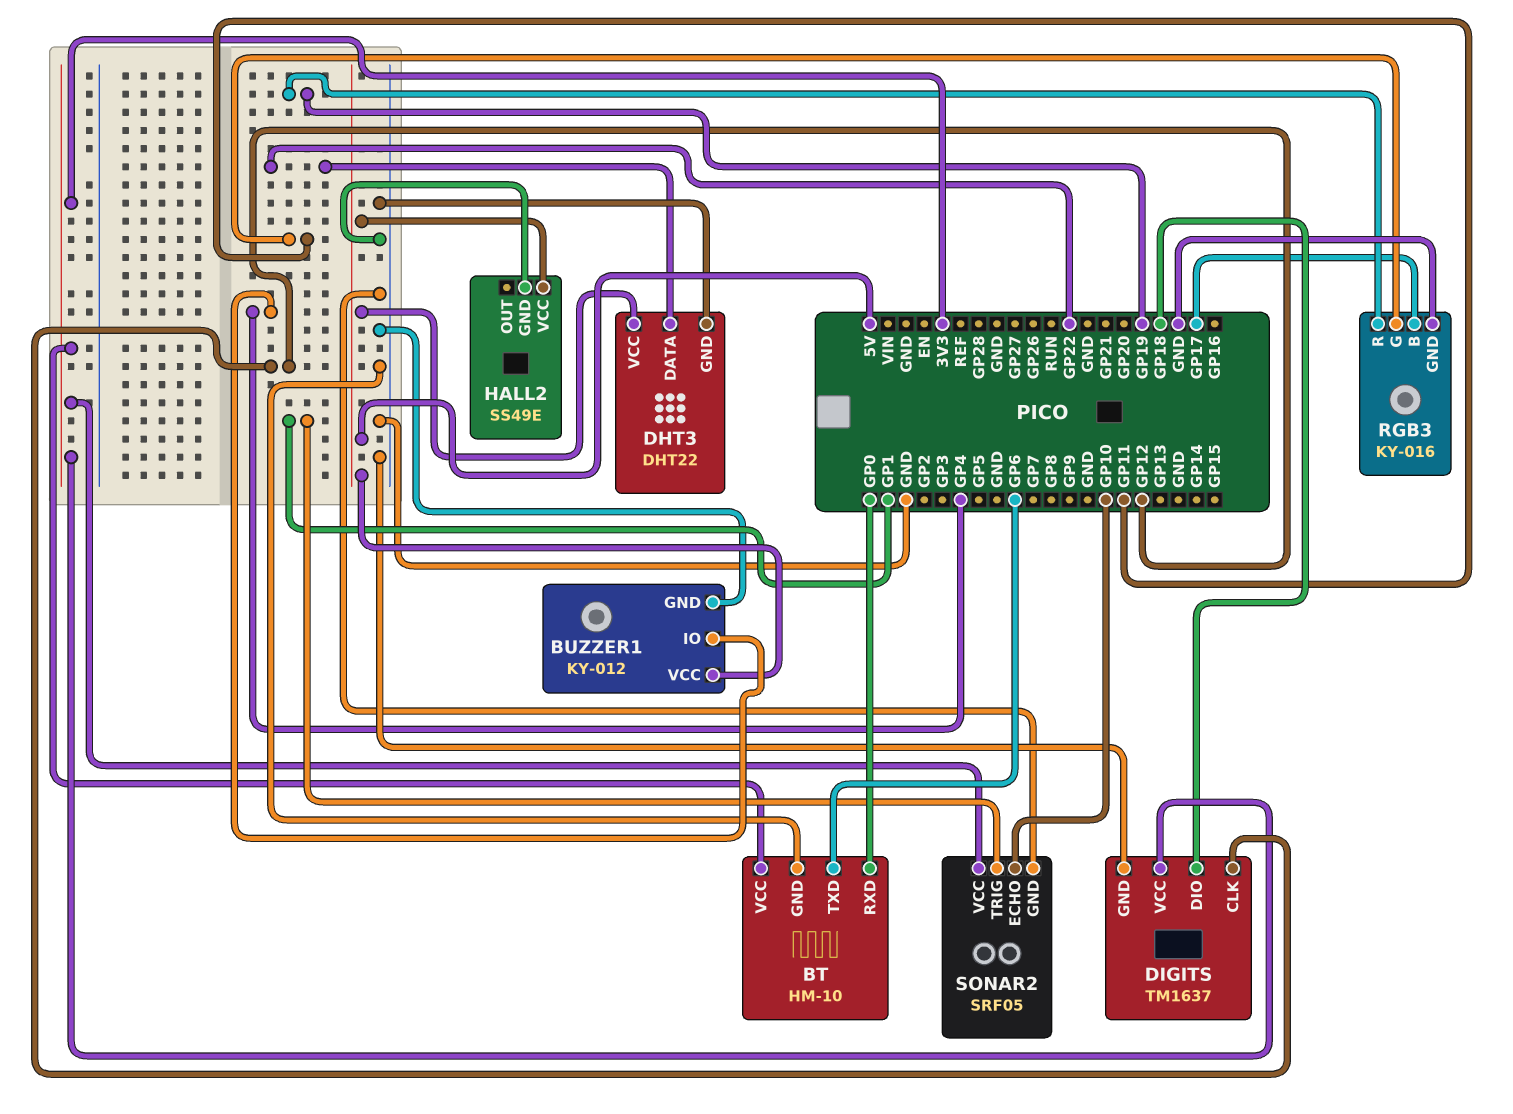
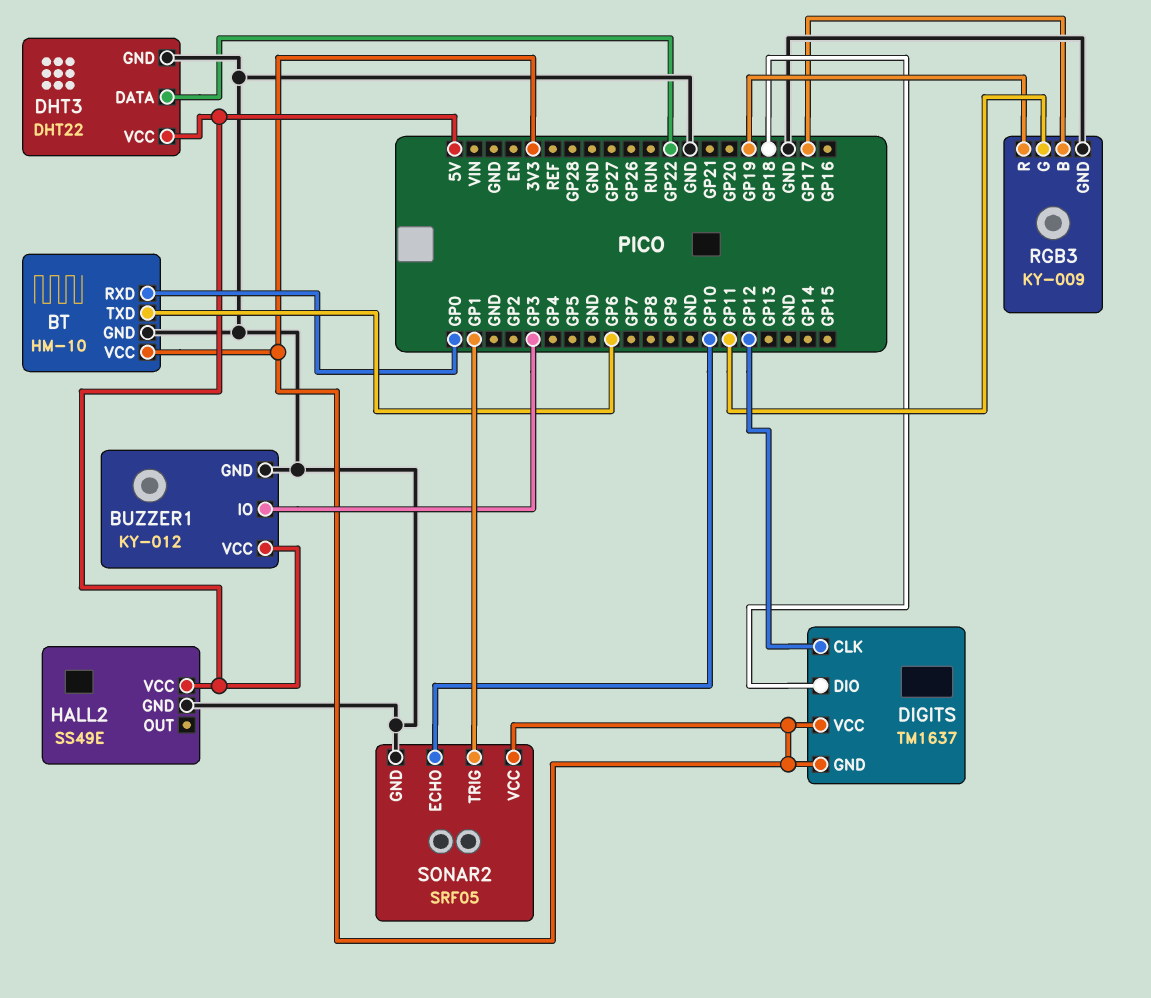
BUZZER1 pin IO: GP4 -> GP3
DIGITS pin GND: GND -> 3V3
RGB3: KY-016 -> KY-009

